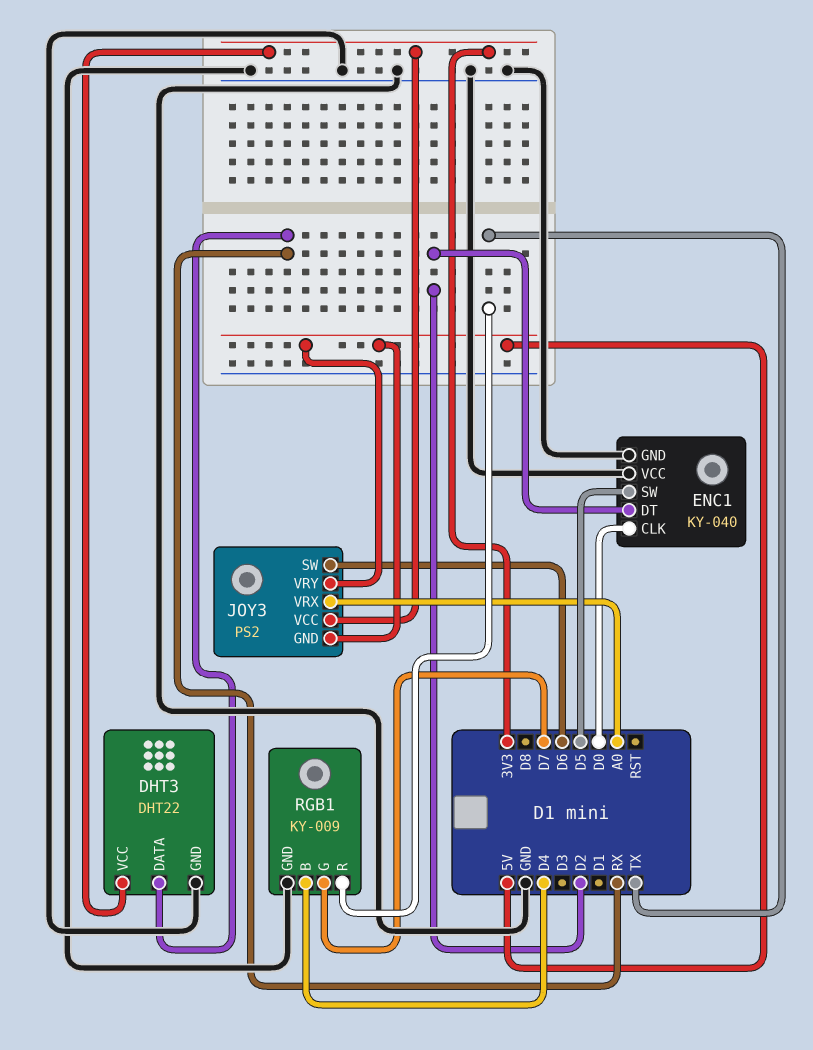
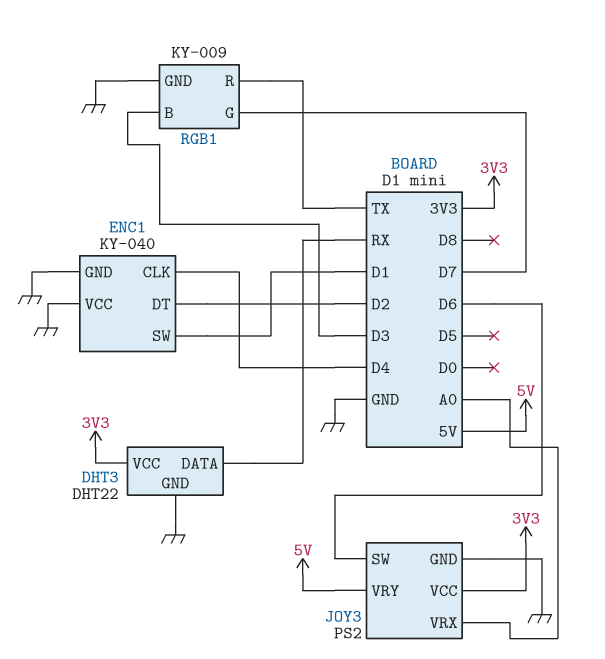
ENC1 pin CLK: D0 -> D4
ENC1 pin SW: D5 -> D1
JOY3 pin GND: 5V -> GND
RGB1 pin B: D4 -> D3

